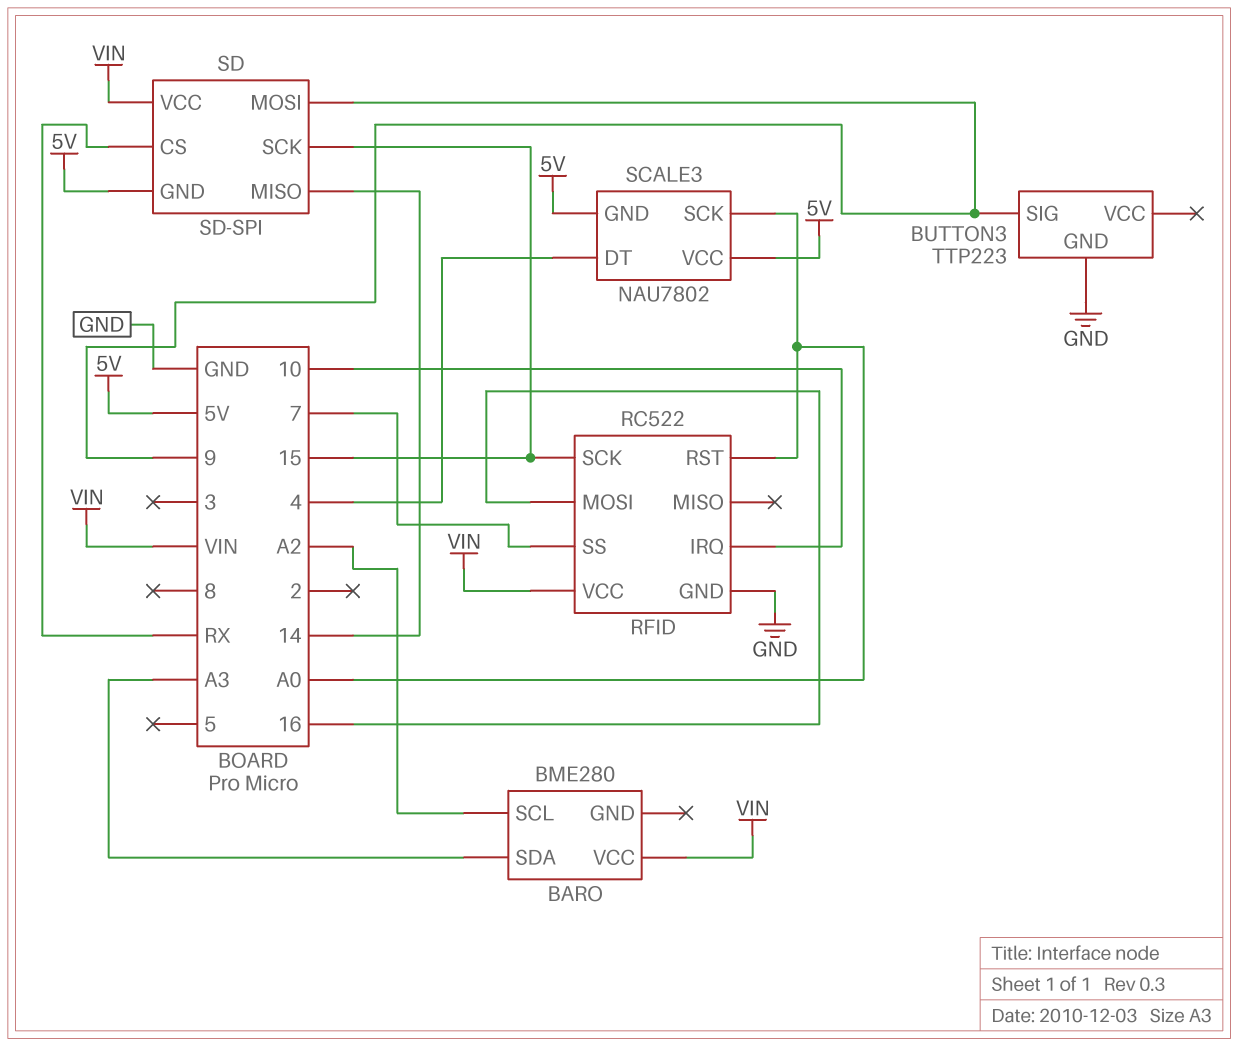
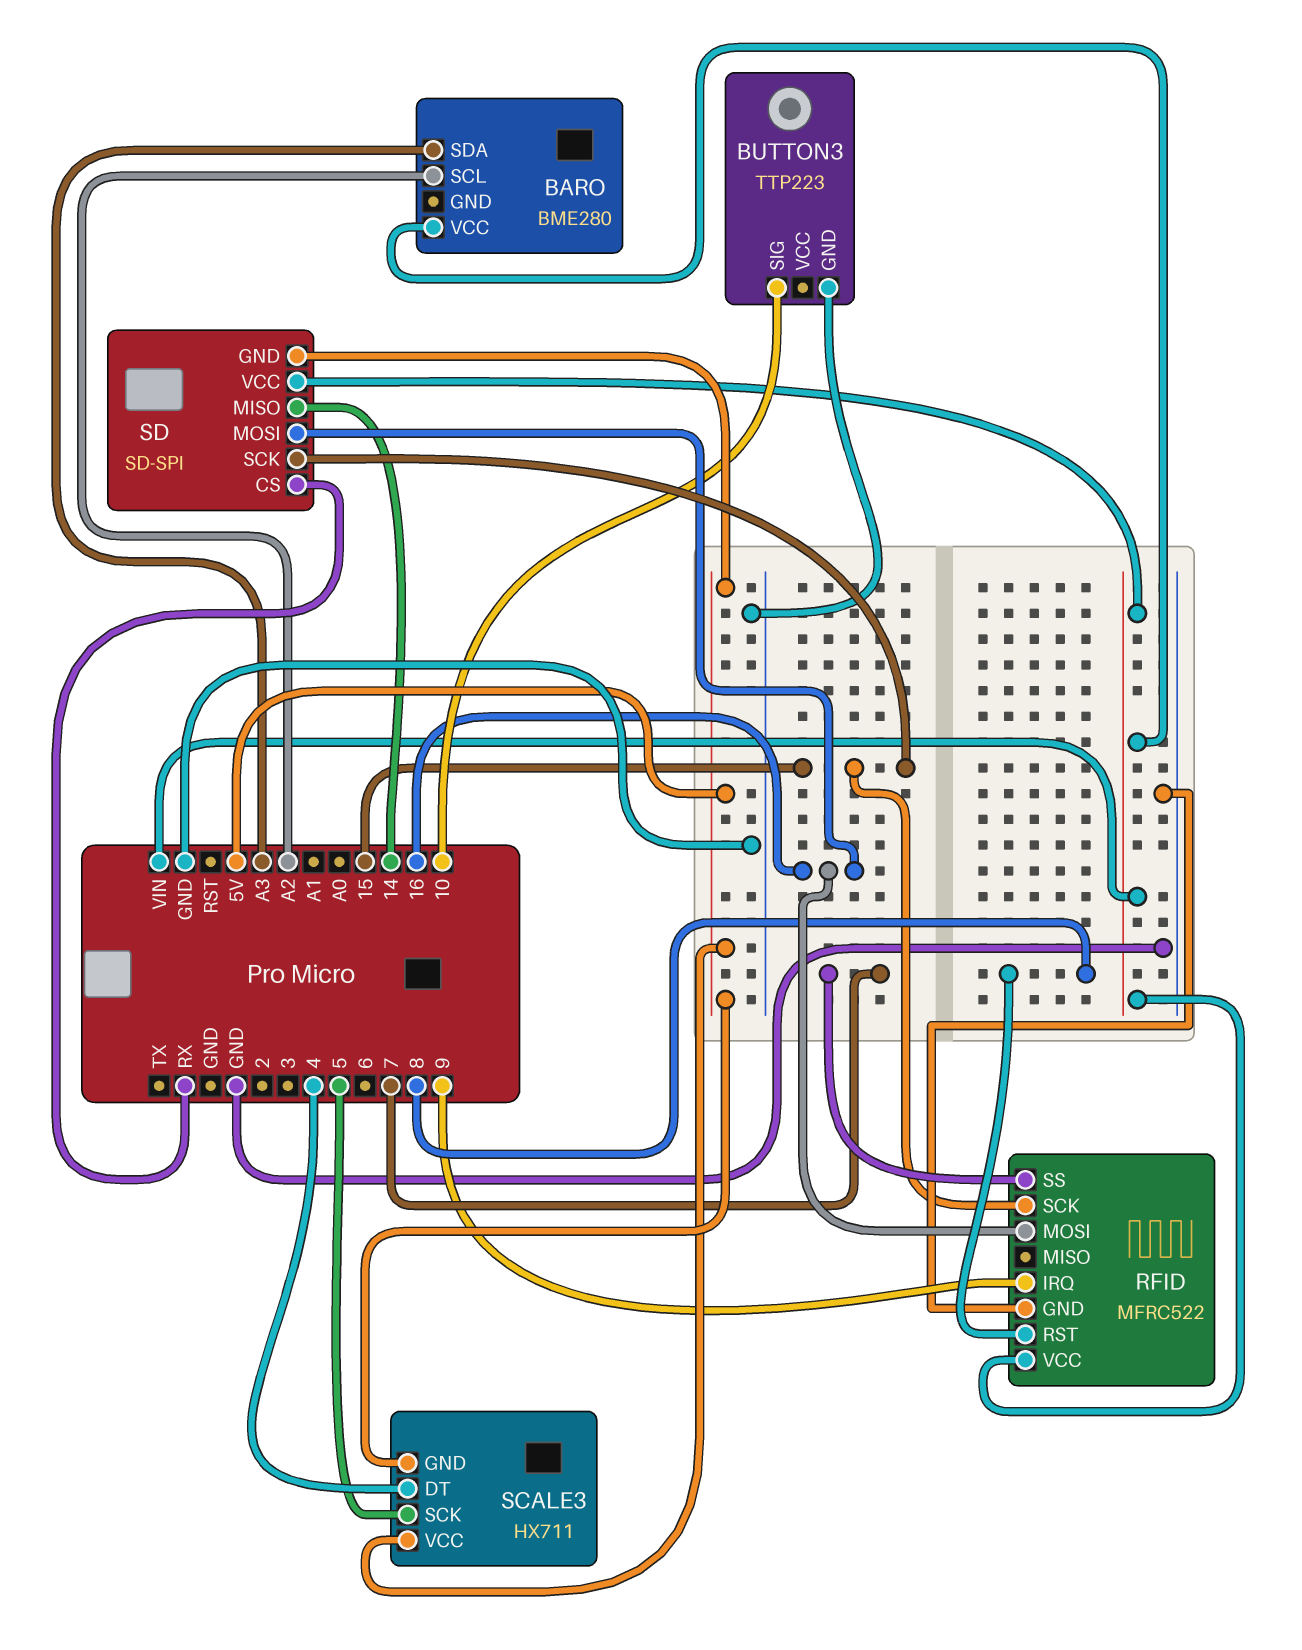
BUTTON3 pin SIG: 9 -> 10
RFID: RC522 -> MFRC522
RFID pin IRQ: 10 -> 9
RFID pin RST: A0 -> 8
SCALE3: NAU7802 -> HX711
SCALE3 pin SCK: A0 -> 5
SD pin MOSI: 9 -> 16

